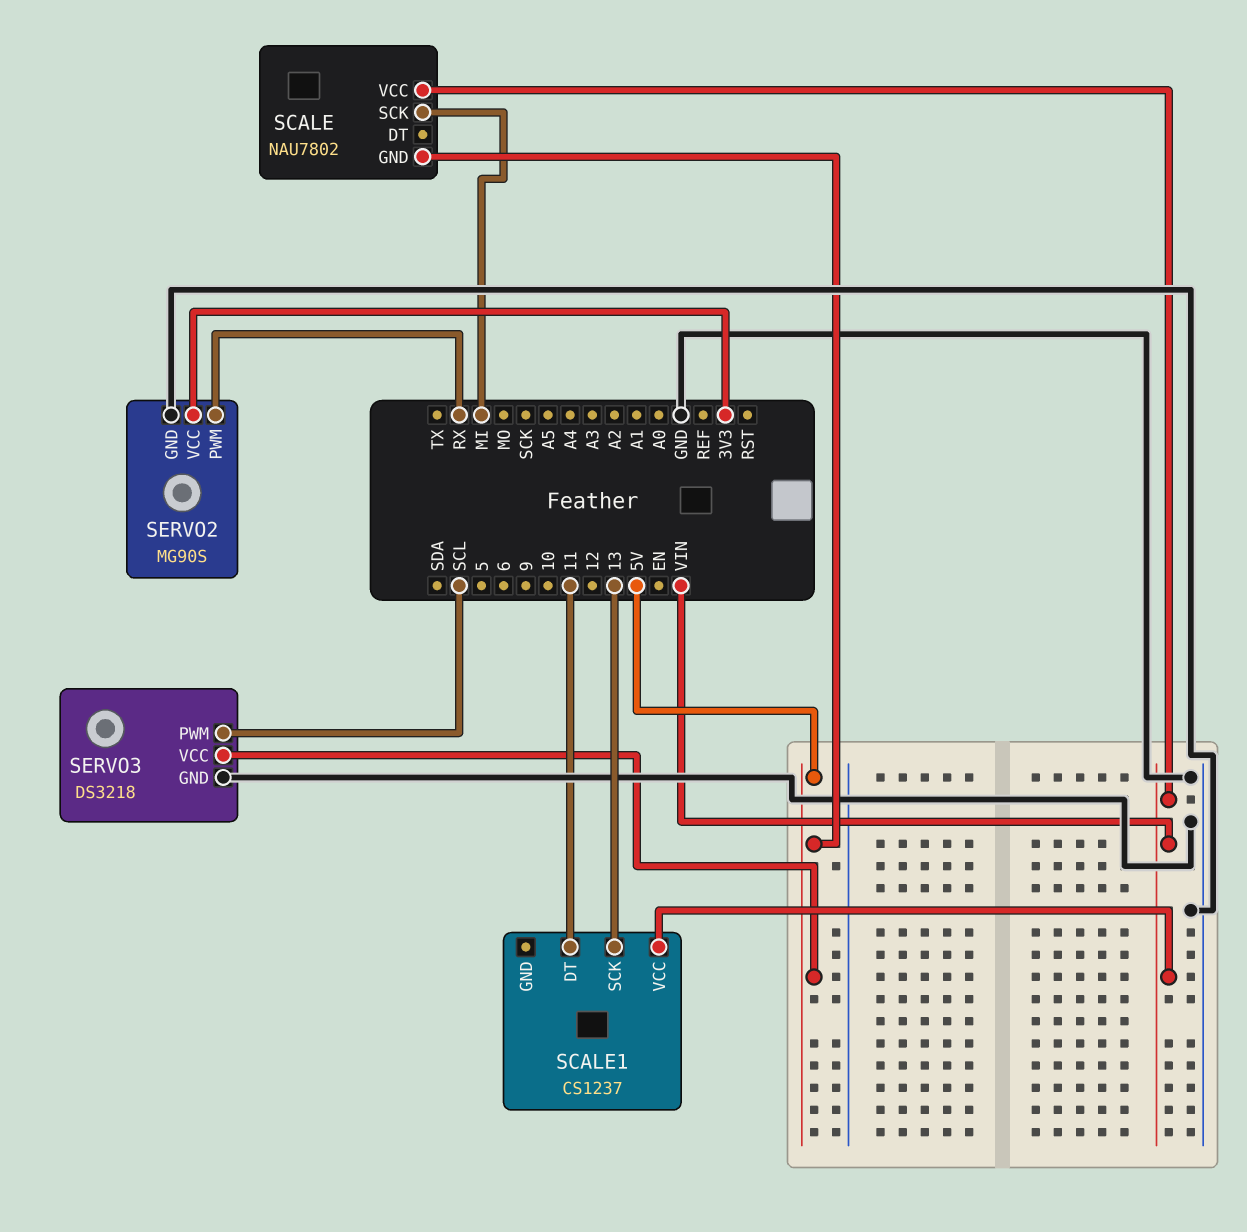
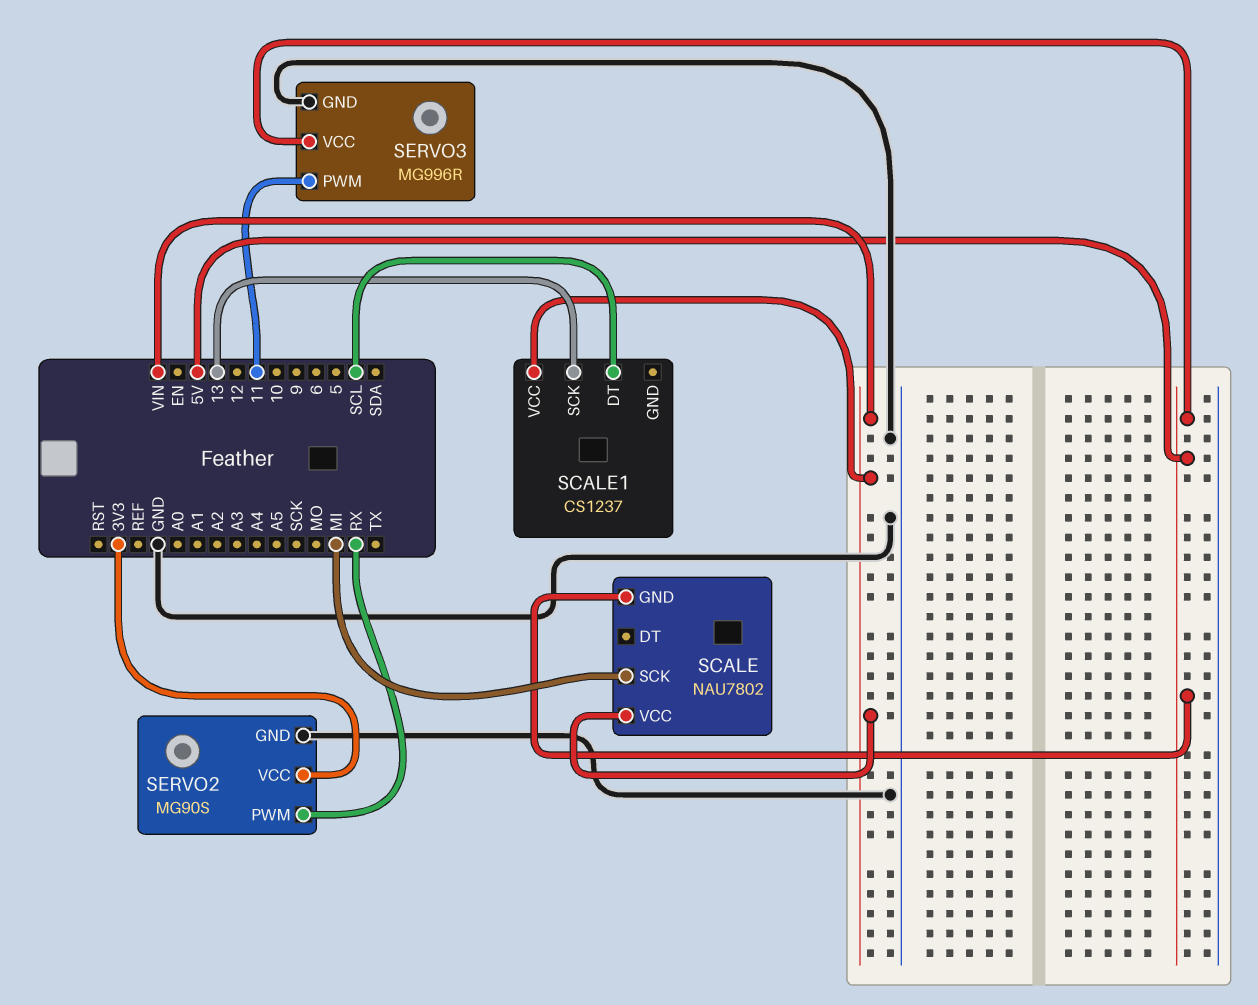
SCALE1 pin DT: 11 -> SCL
SERVO3: DS3218 -> MG996R
SERVO3 pin PWM: SCL -> 11

